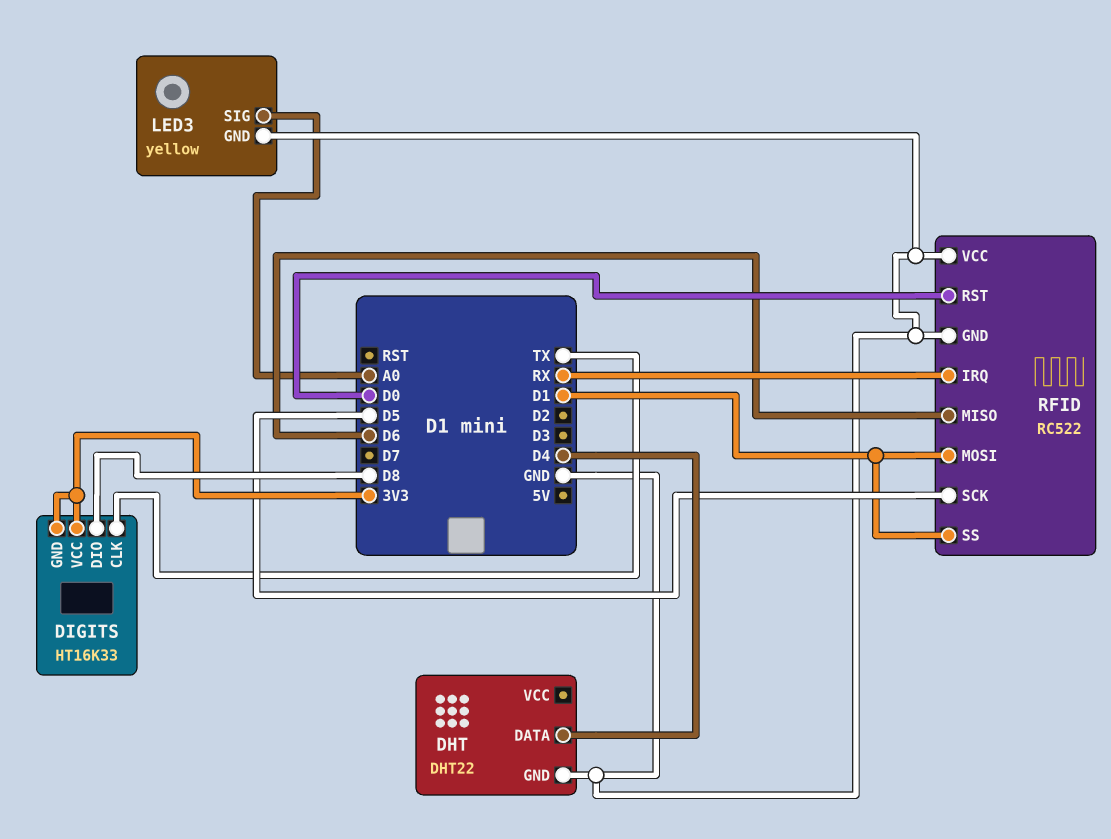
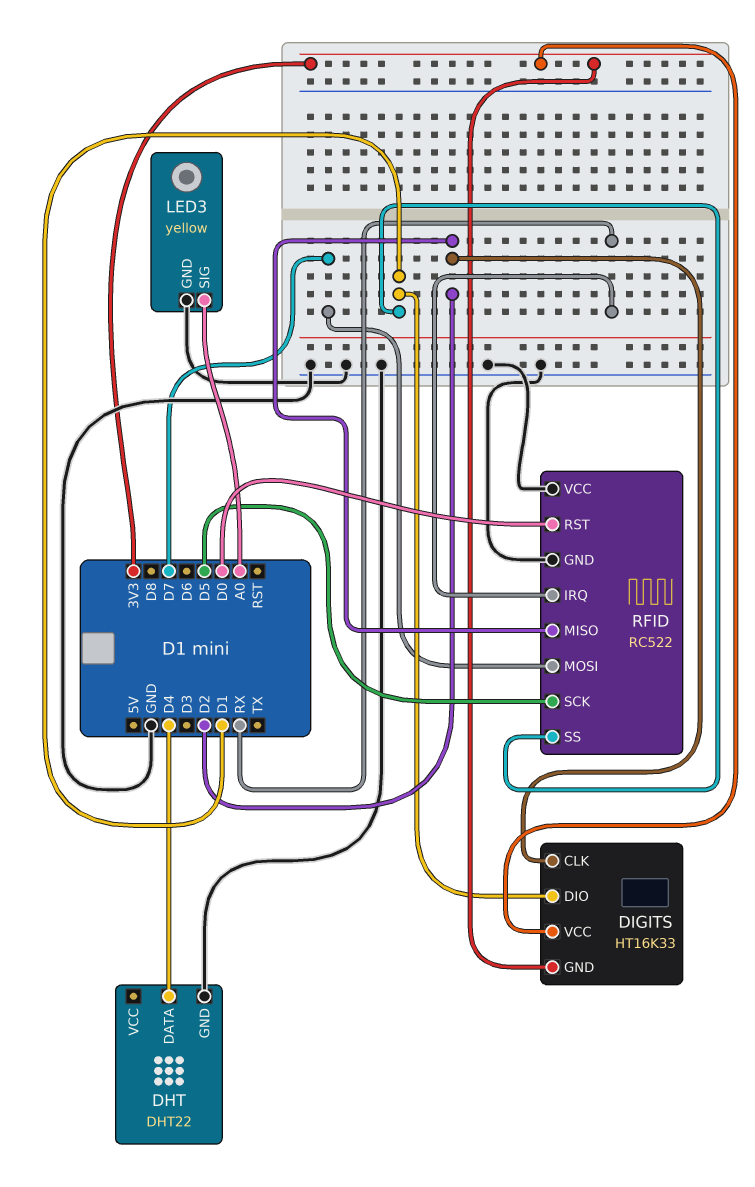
DIGITS pin CLK: TX -> D2
DIGITS pin DIO: D8 -> D1
RFID pin MISO: D6 -> D2
RFID pin MOSI: D1 -> D7

